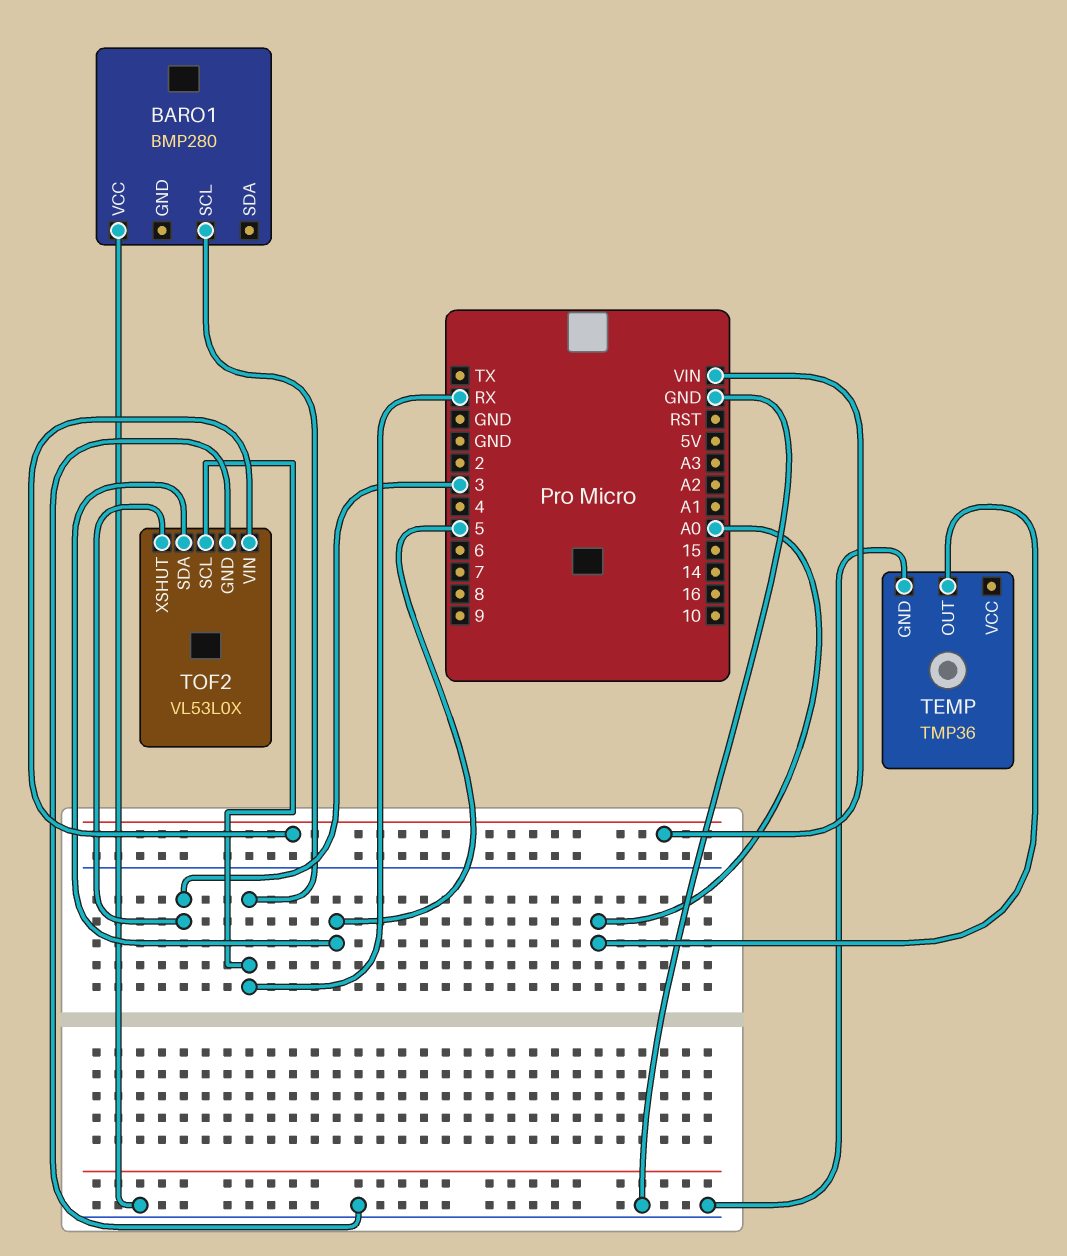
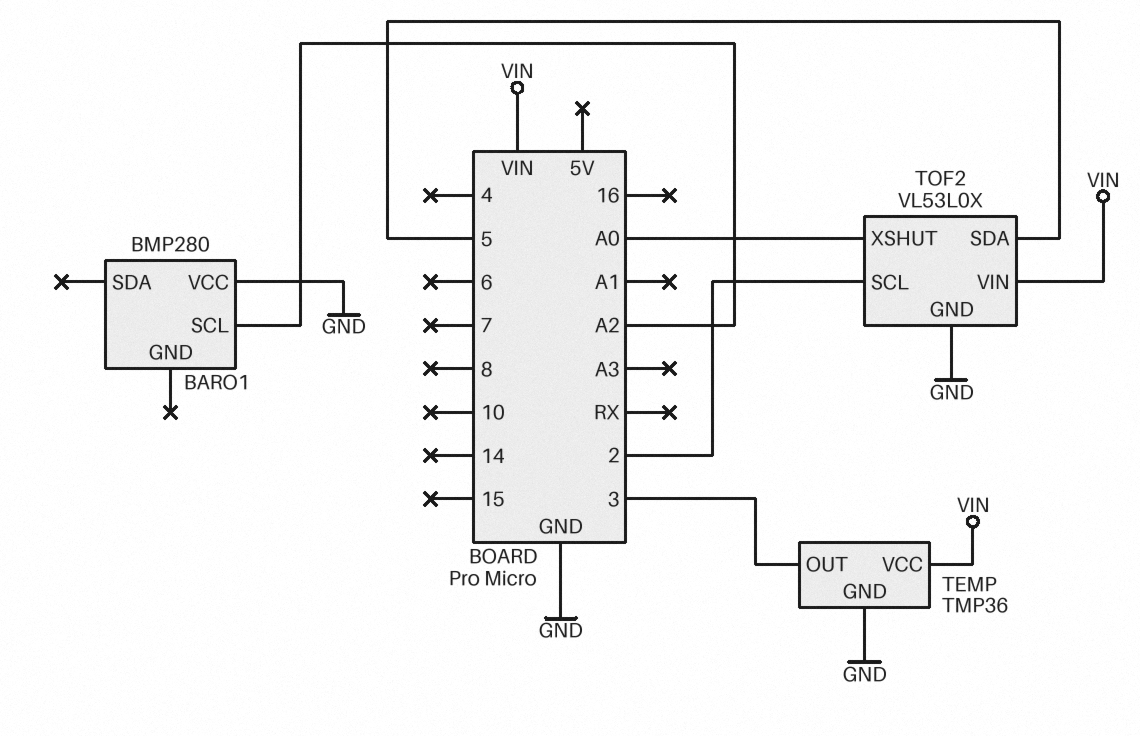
BARO1 pin SCL: RX -> A2
TEMP pin OUT: A0 -> 3
TEMP pin VCC: none -> VIN
TOF2 pin SCL: RX -> 2
TOF2 pin XSHUT: 3 -> A0

